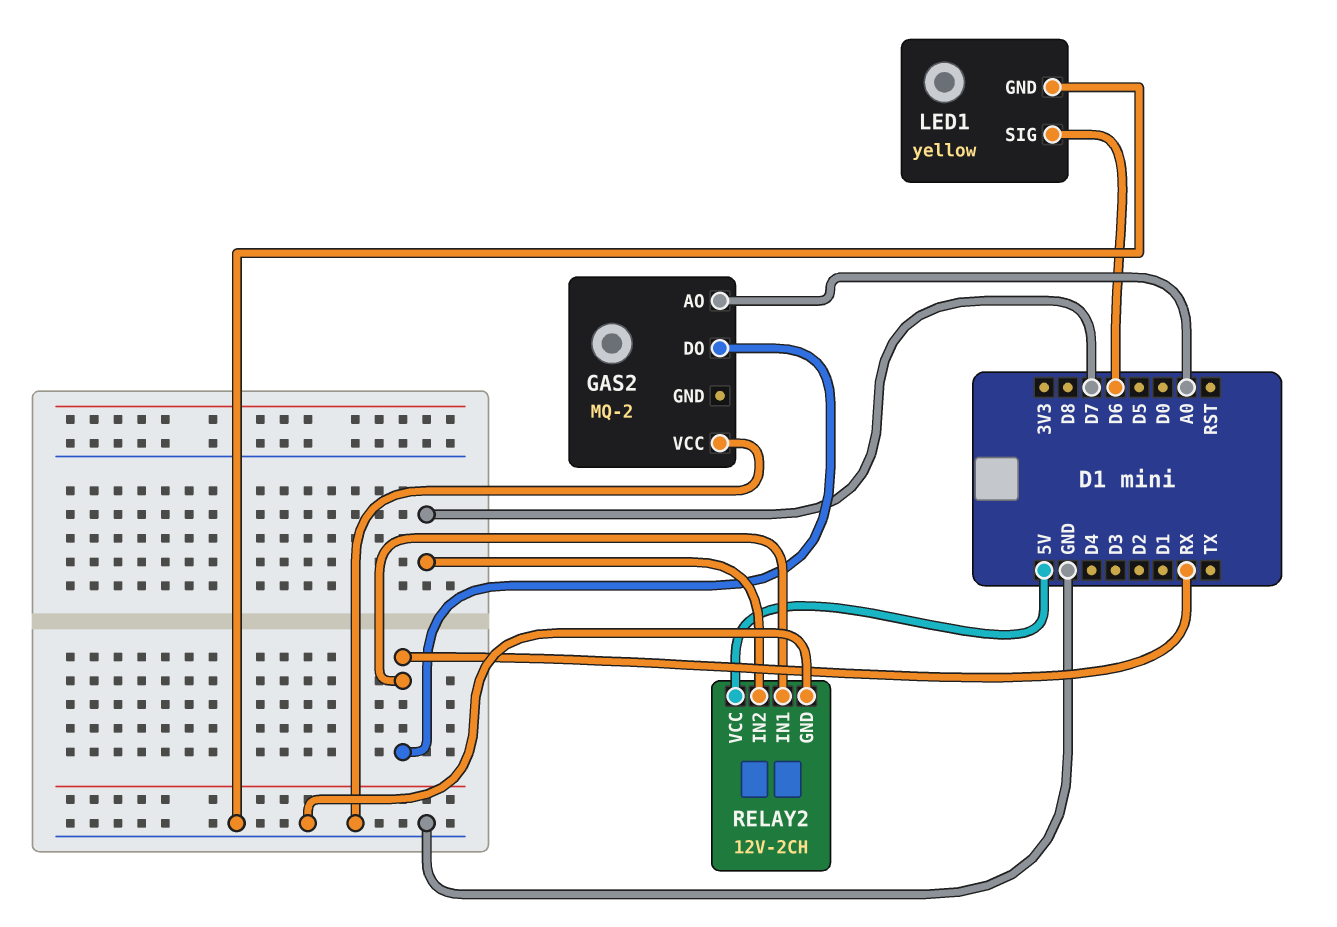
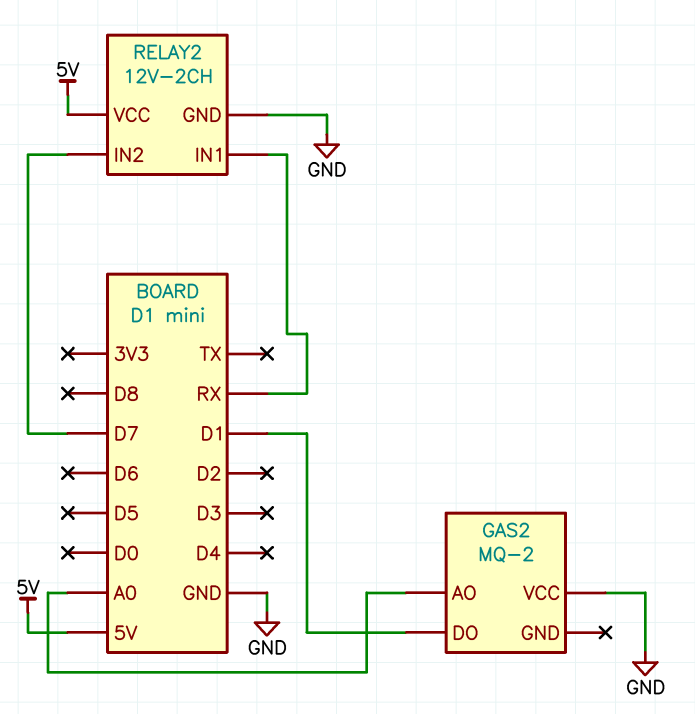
GAS2 pin DO: RX -> D1
LED1: yellow -> none
LED1 pin GND: GND -> none
LED1 pin SIG: D6 -> none

